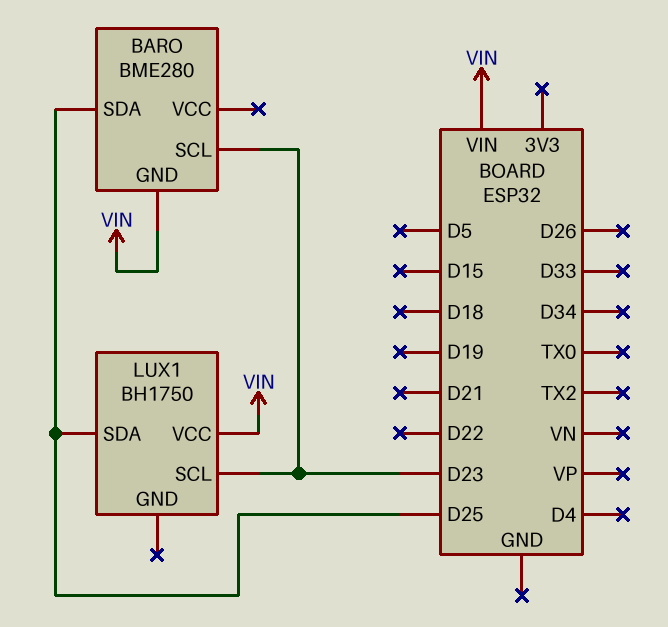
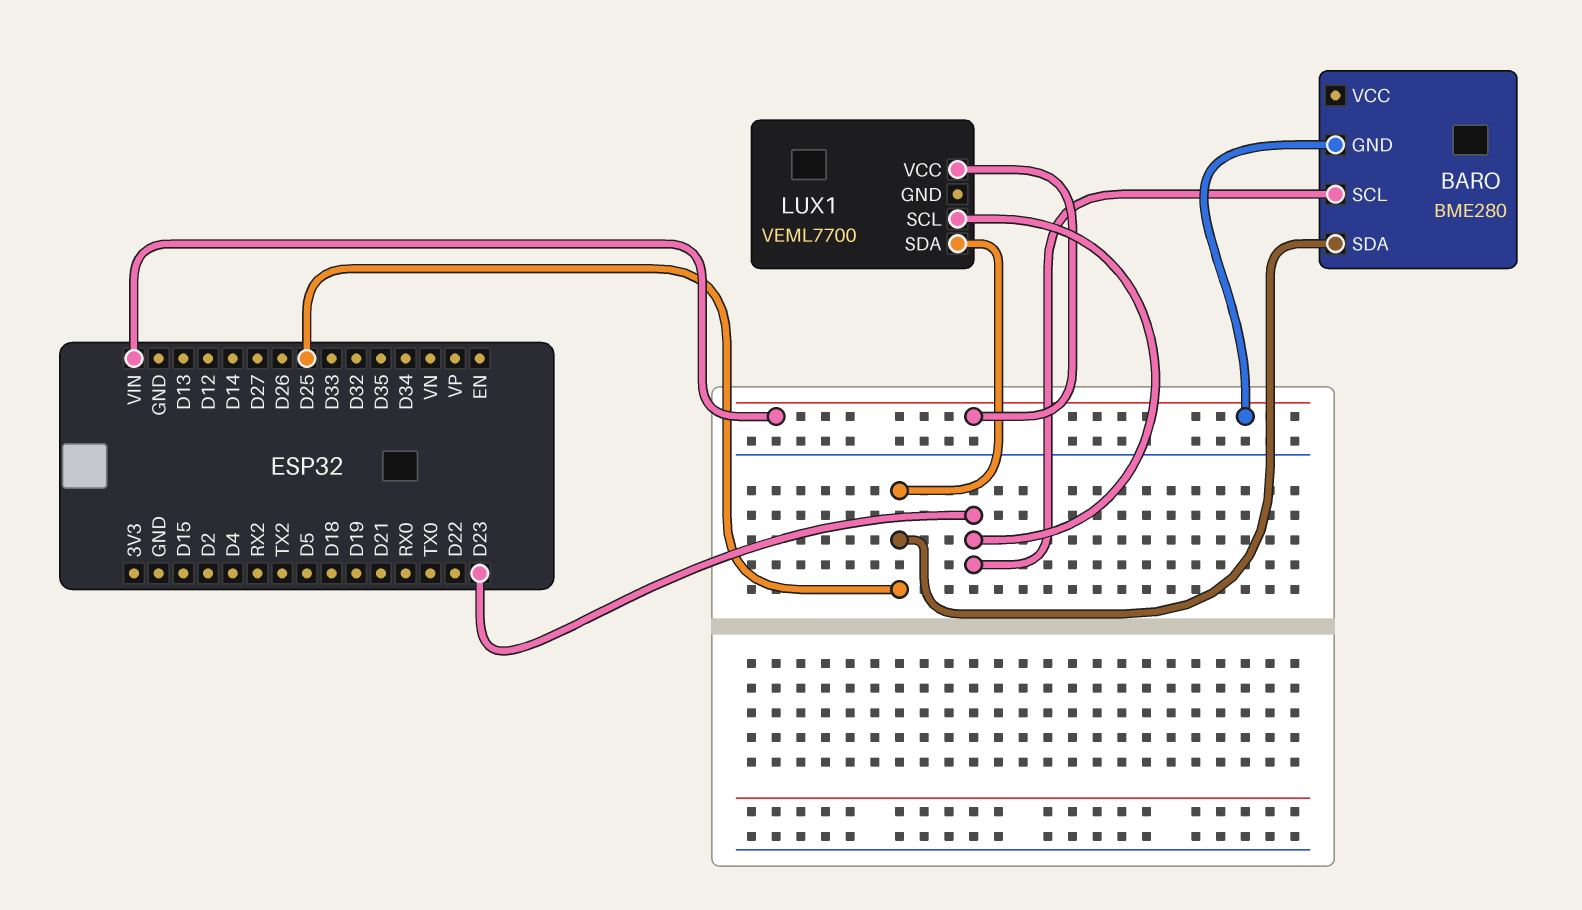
LUX1: BH1750 -> VEML7700

